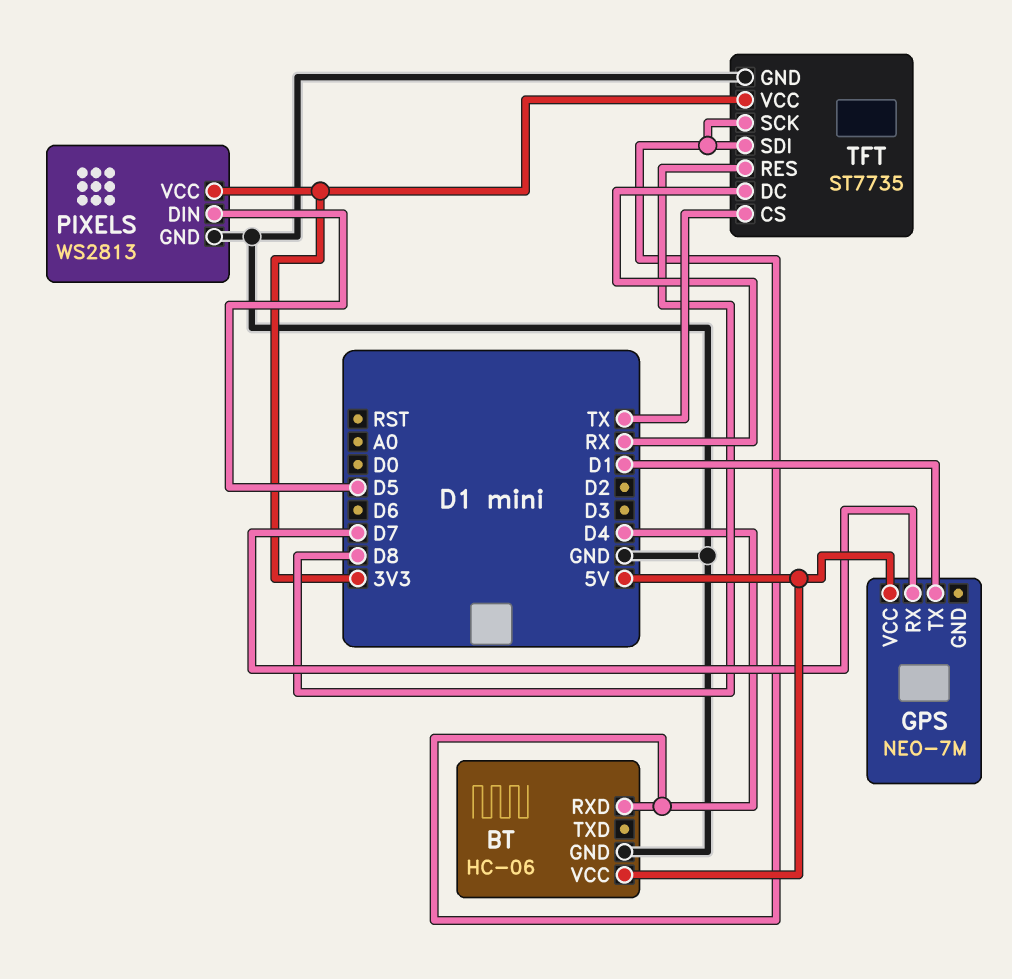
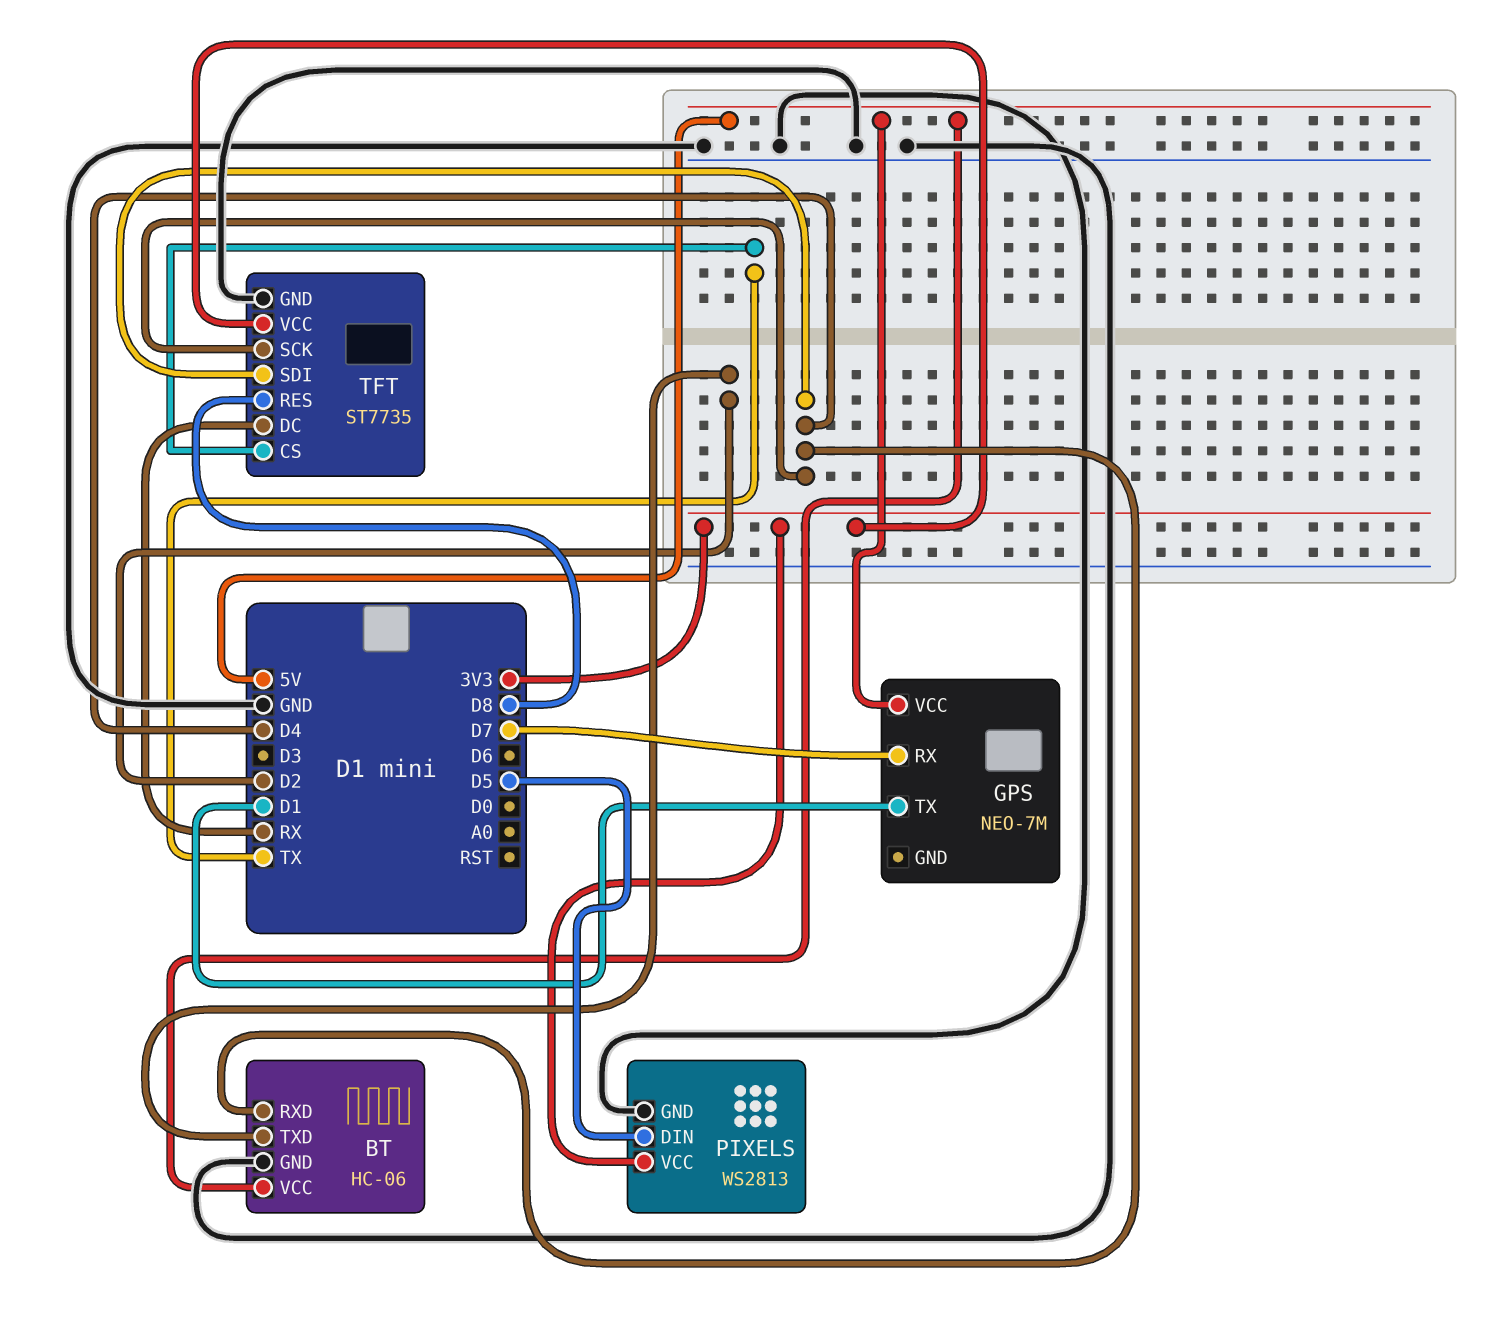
BT pin TXD: none -> D2

